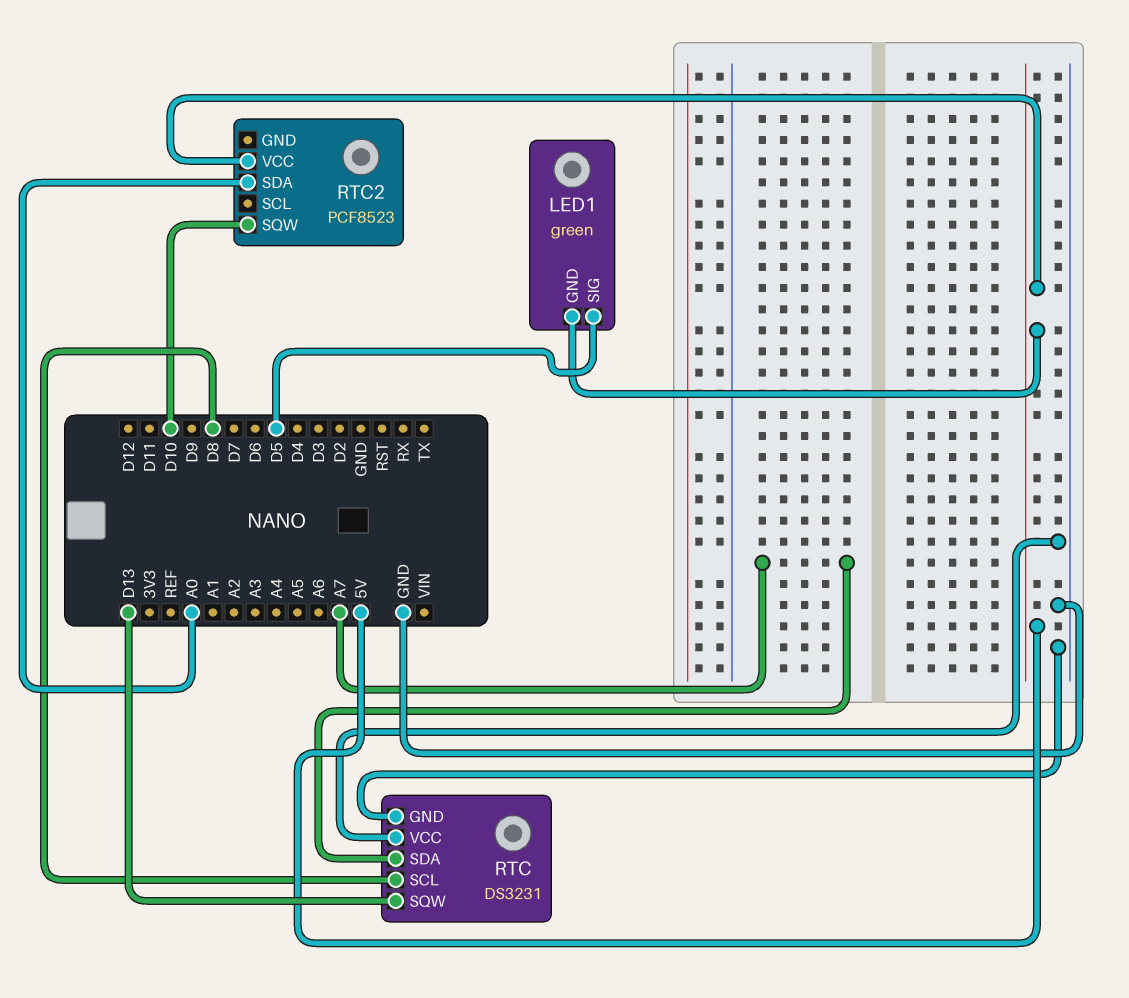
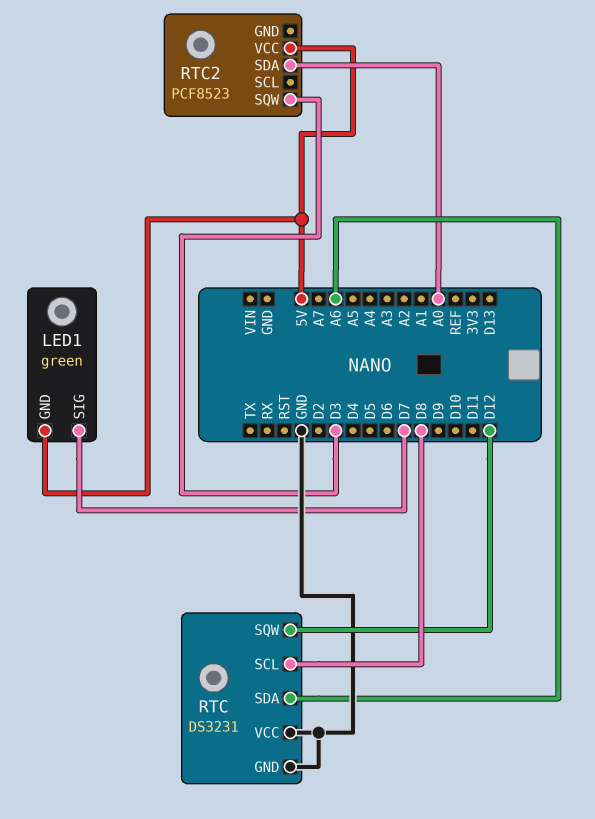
LED1 pin SIG: D5 -> D7
RTC pin SDA: A7 -> A6
RTC pin SQW: D13 -> D12
RTC2 pin SQW: D10 -> D3

